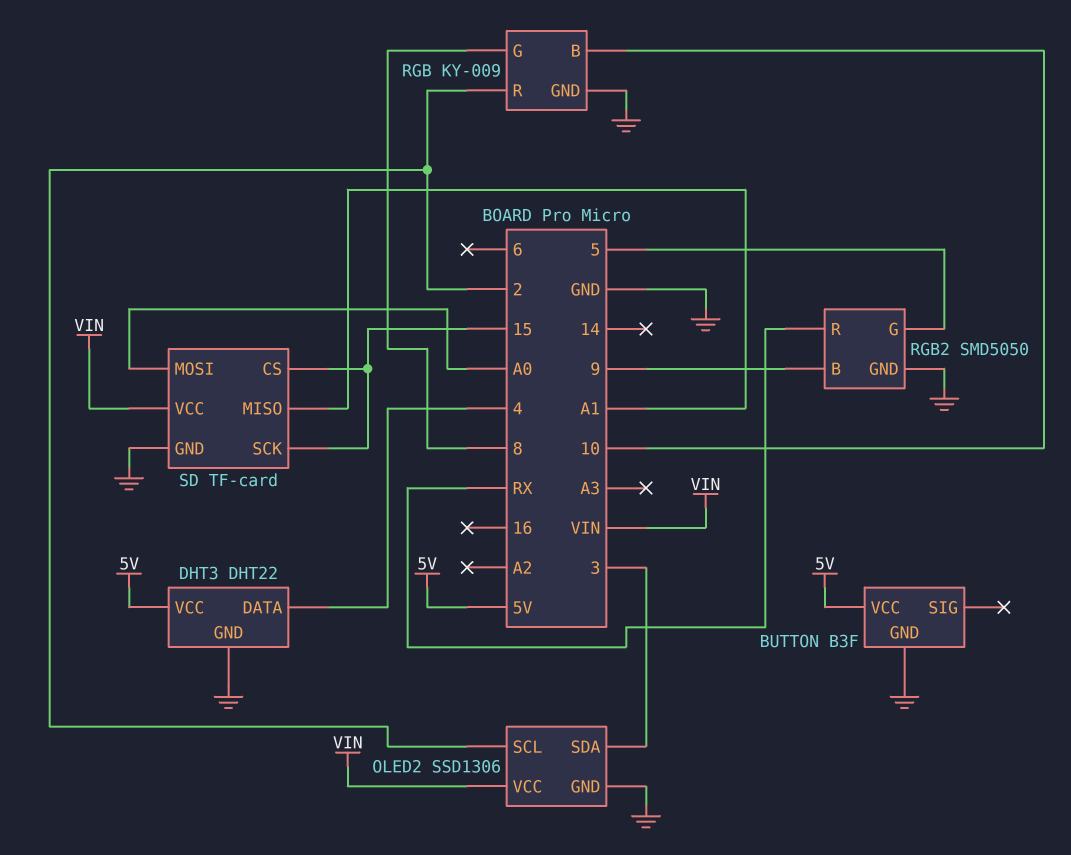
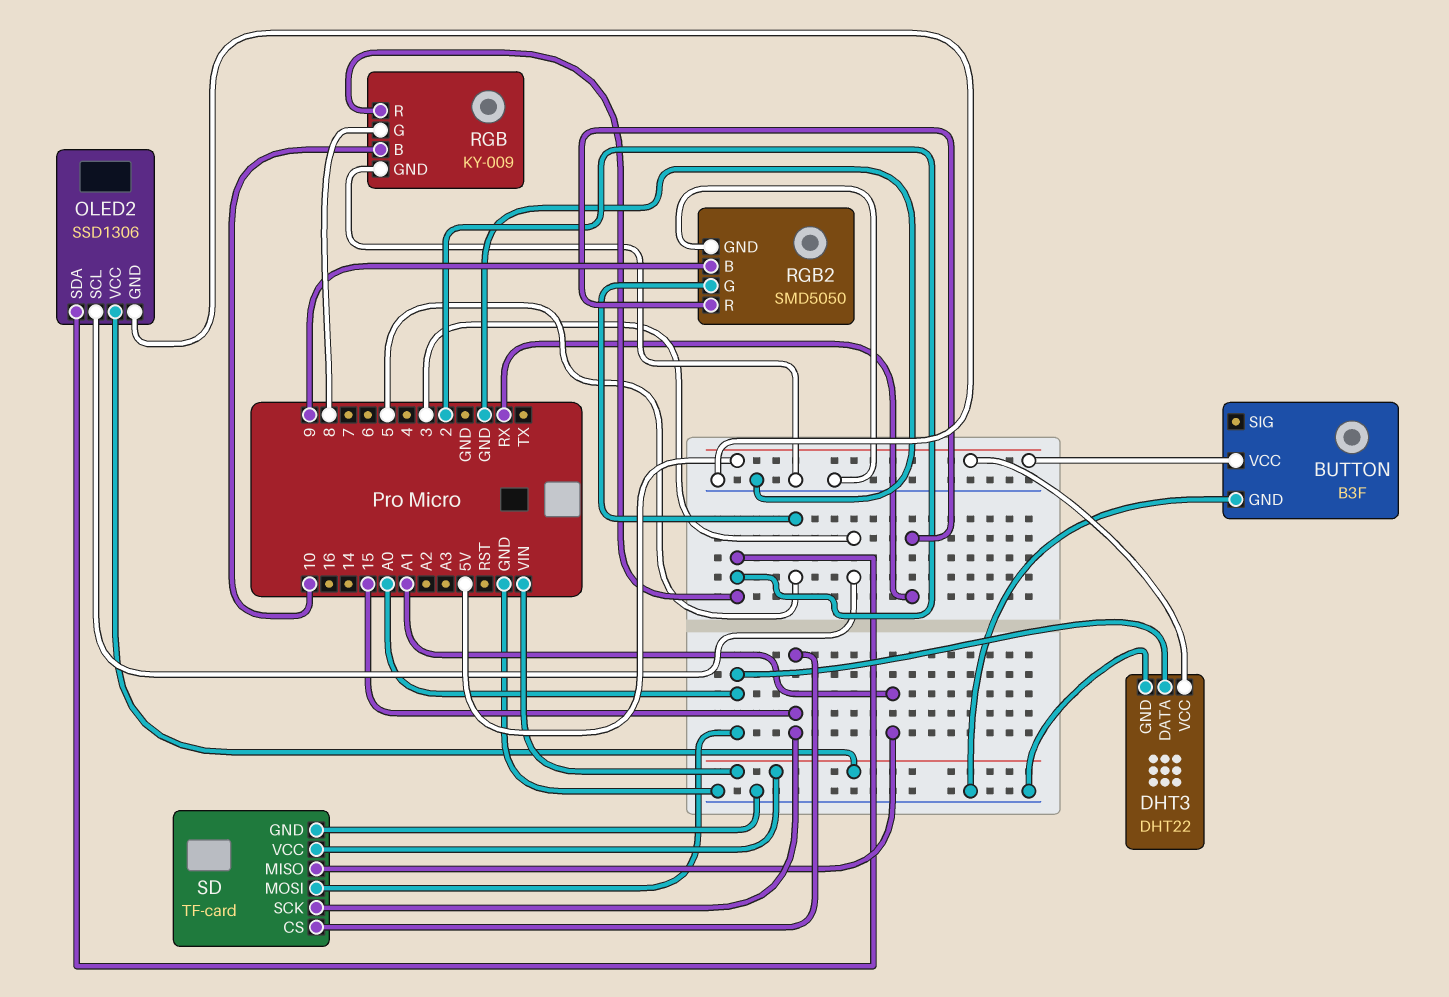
DHT3 pin DATA: 4 -> A0
OLED2 pin SCL: 2 -> 3
OLED2 pin SDA: 3 -> 2

